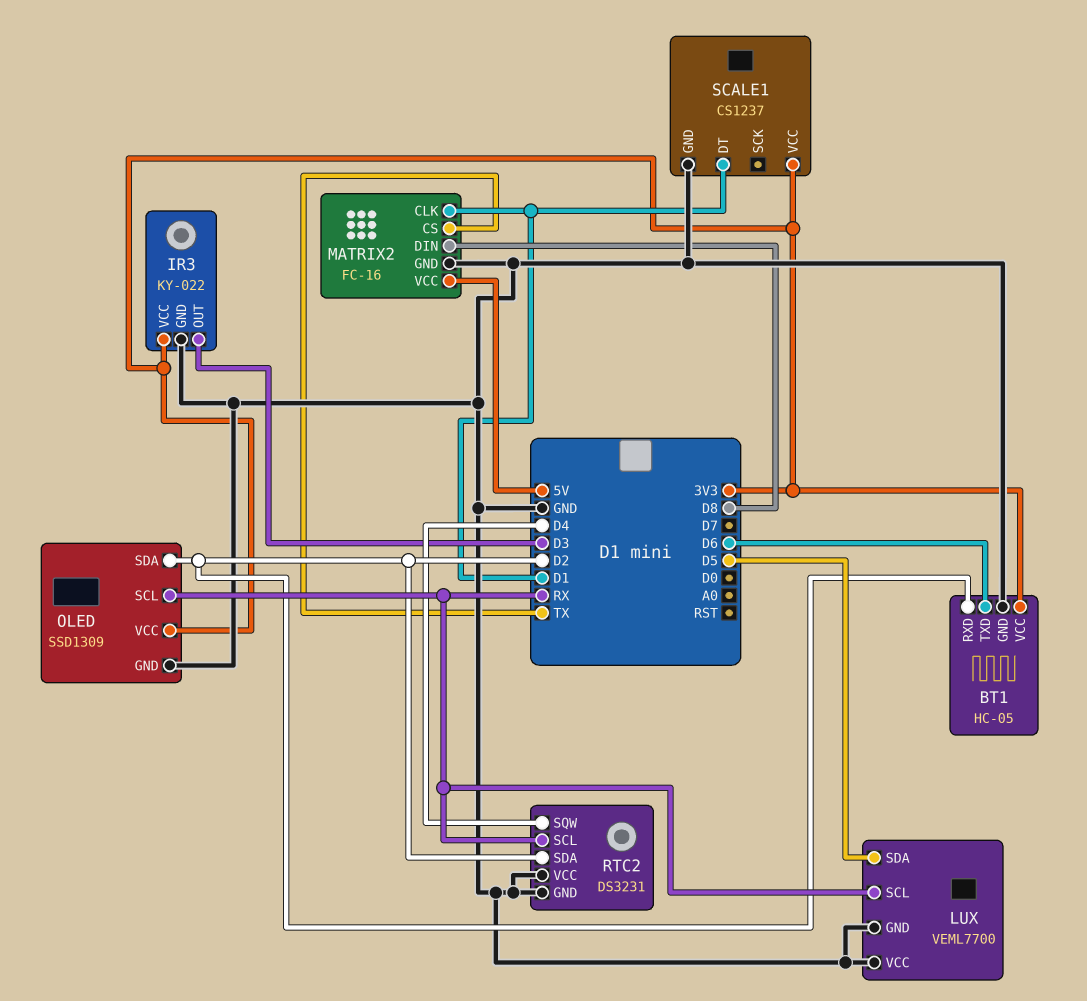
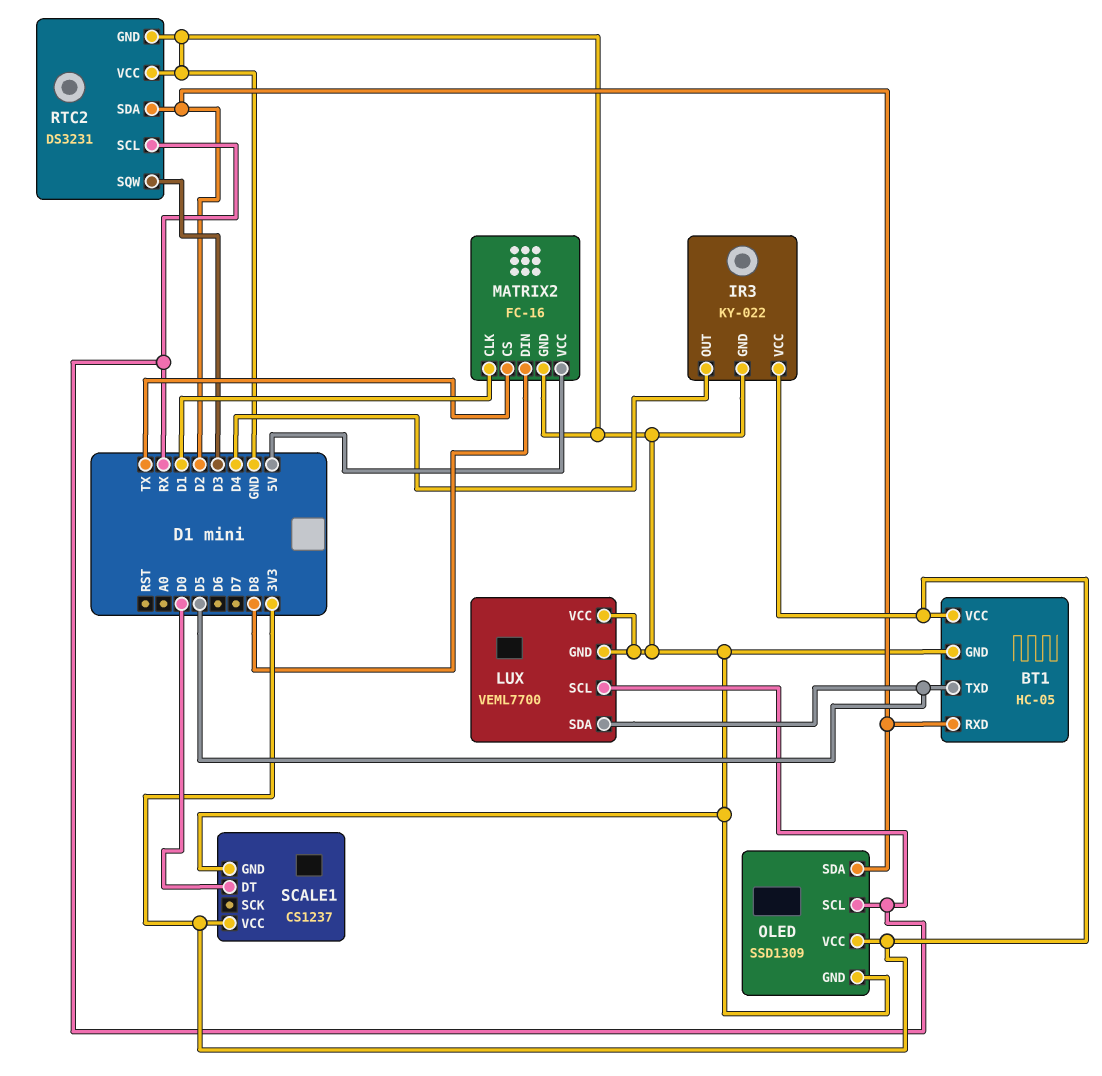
BT1 pin TXD: D6 -> D5
IR3 pin OUT: D3 -> D4
RTC2 pin SQW: D4 -> D3
SCALE1 pin DT: D1 -> D0

